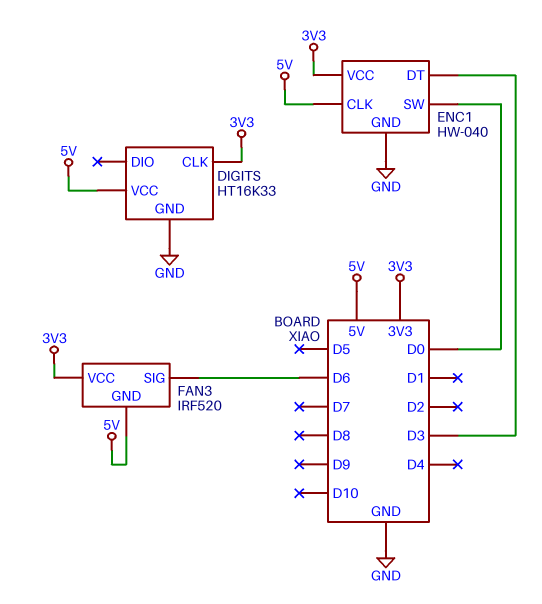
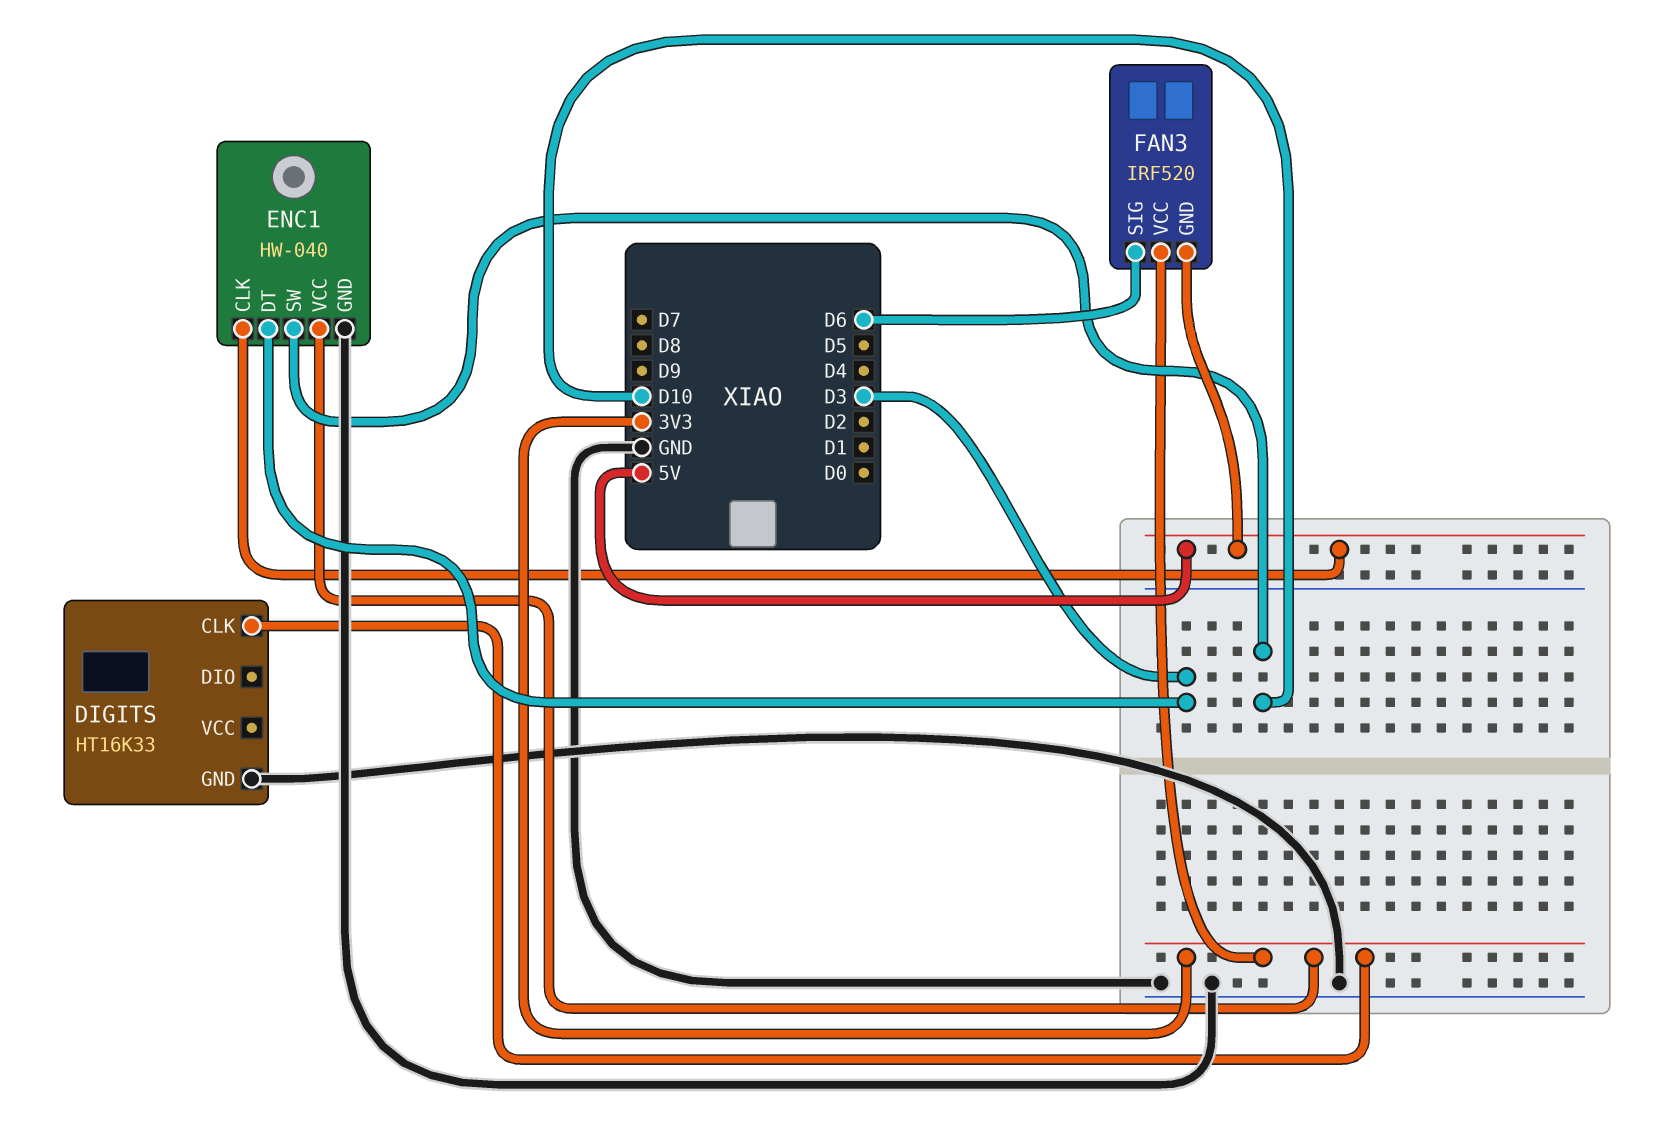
DIGITS pin VCC: 5V -> none
ENC1 pin SW: D0 -> D10

